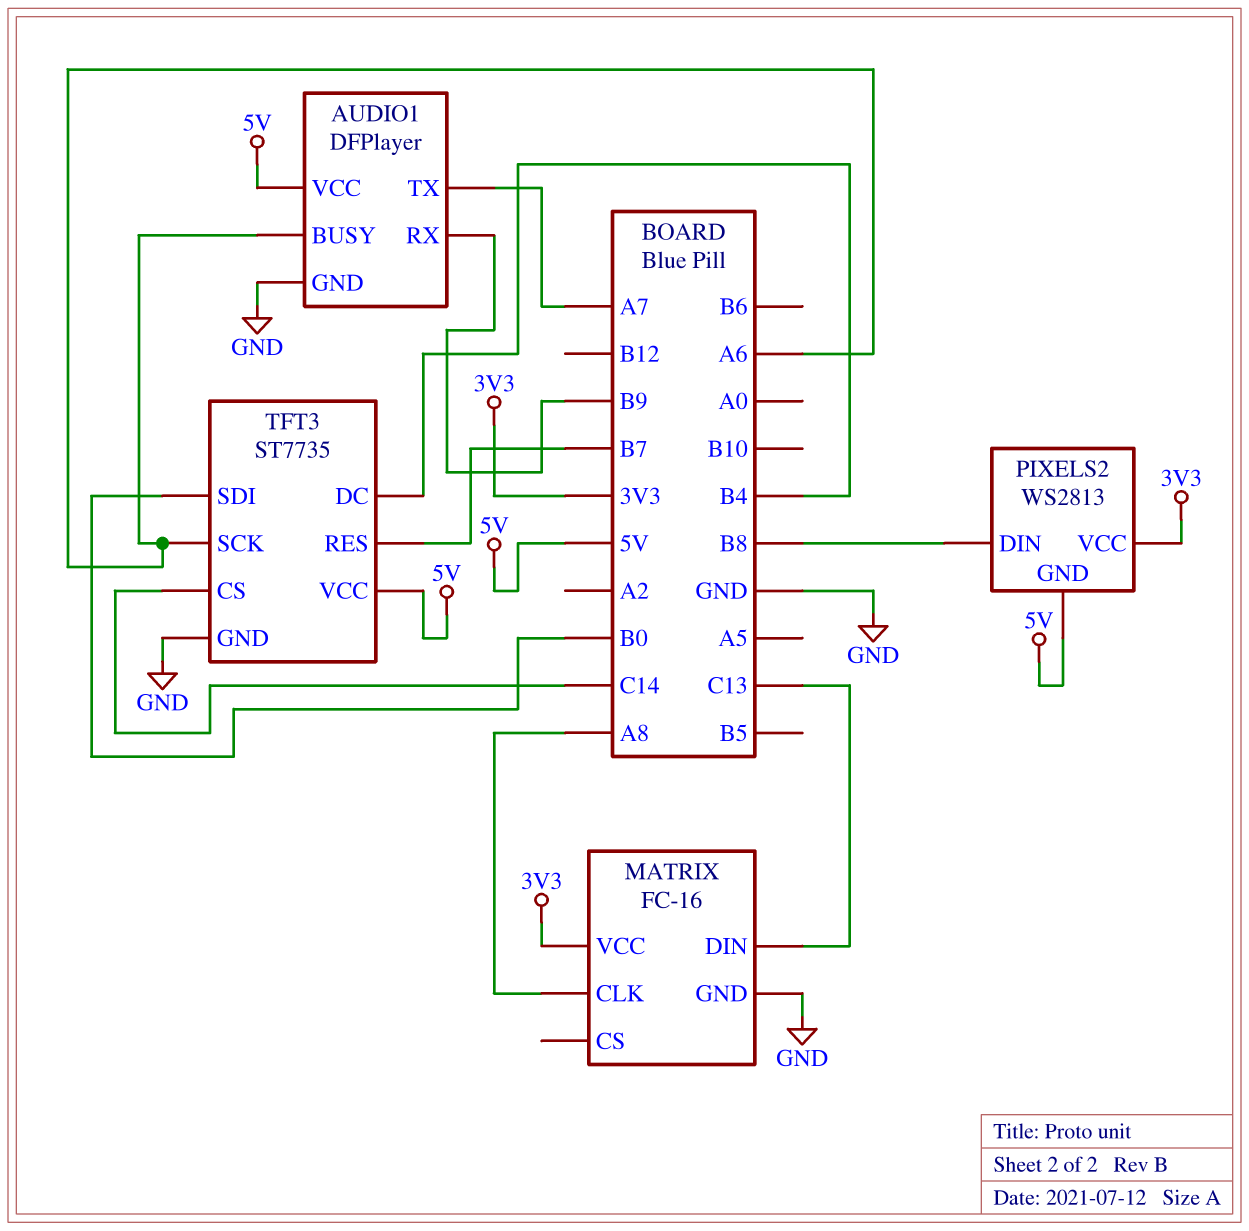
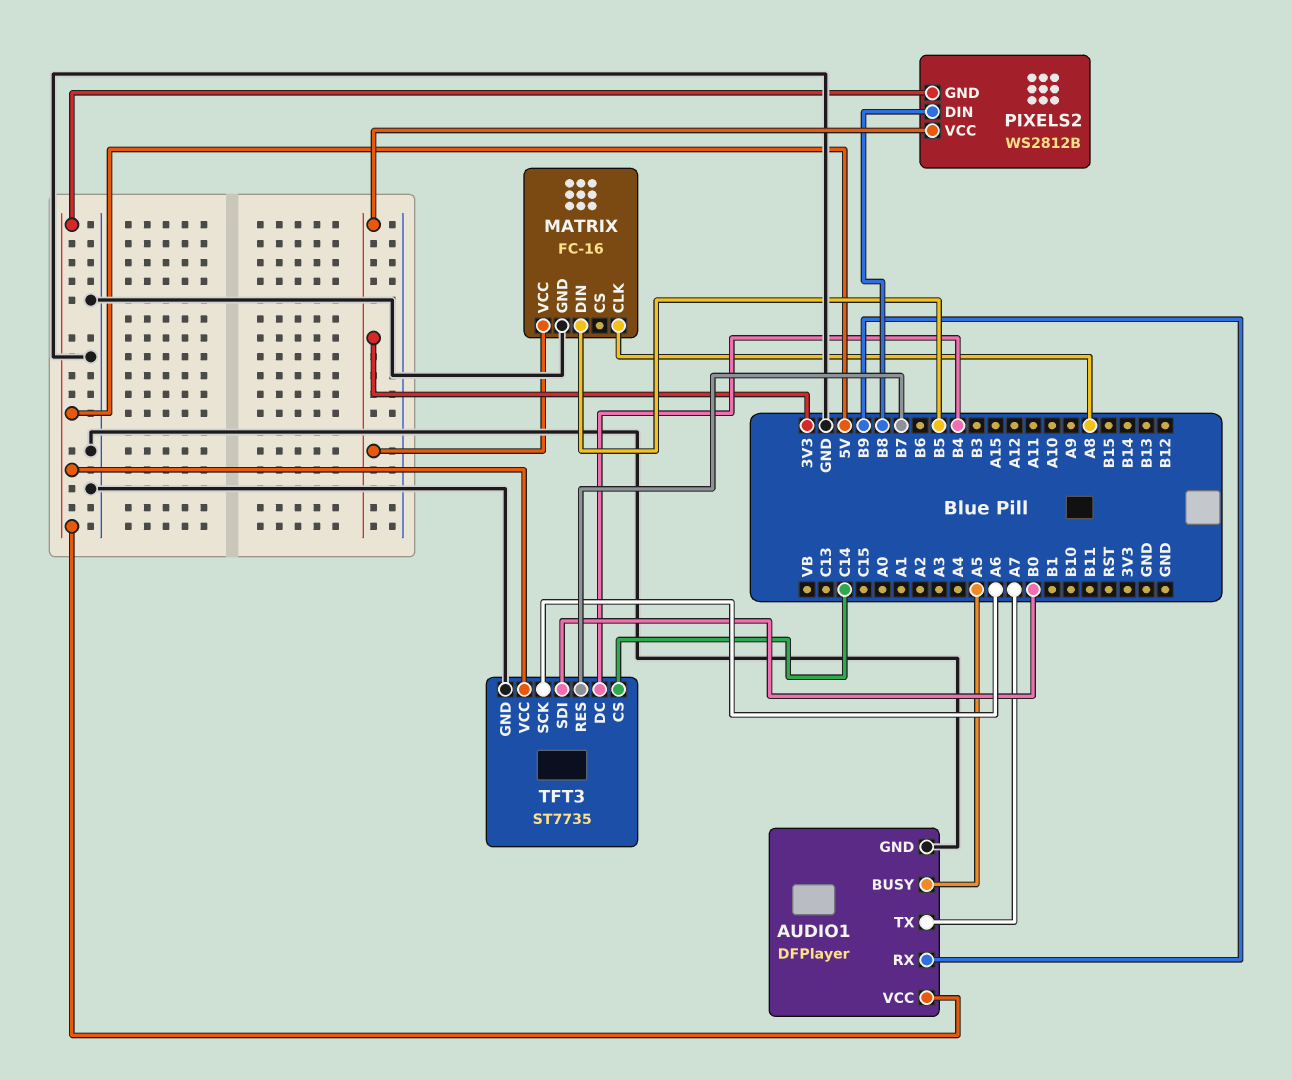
AUDIO1 pin BUSY: A6 -> A5
MATRIX pin DIN: C13 -> B5
PIXELS2: WS2813 -> WS2812B

